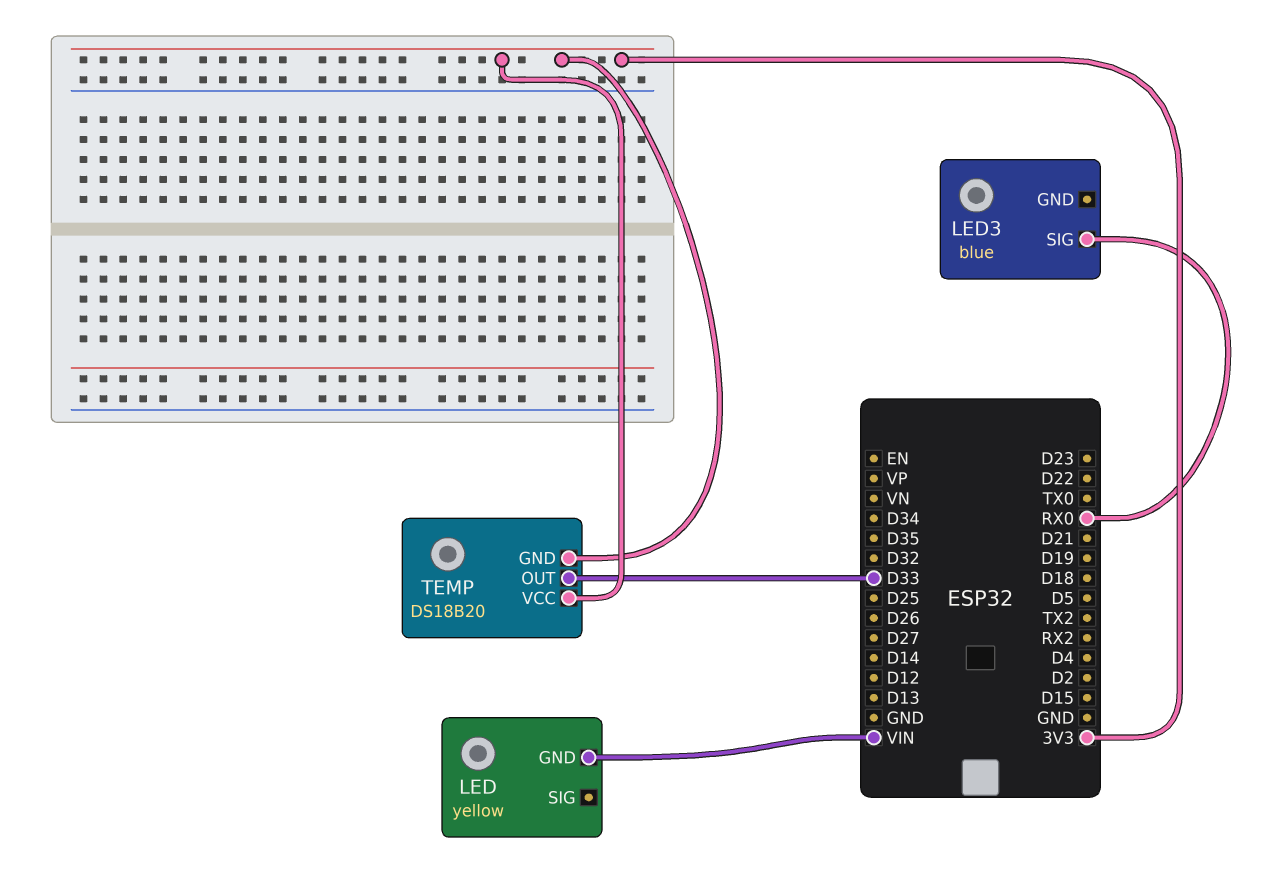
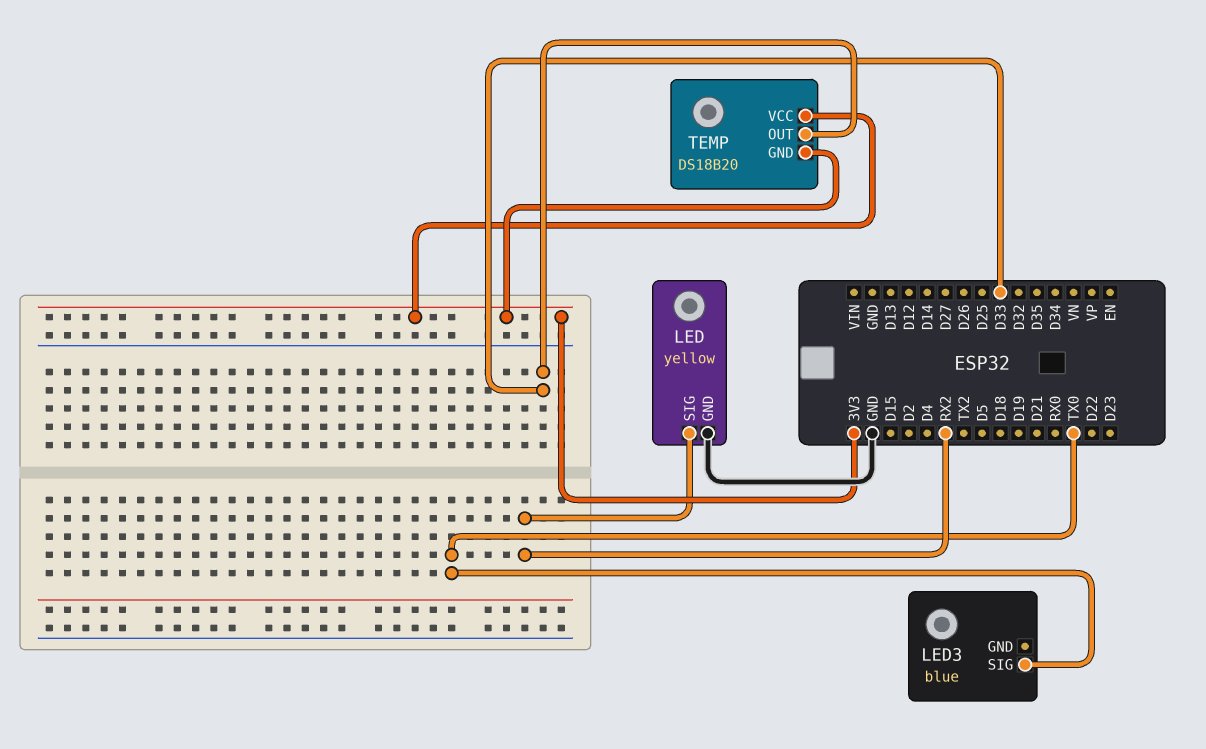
LED pin GND: VIN -> GND
LED pin SIG: none -> RX2
LED3 pin SIG: RX0 -> TX0

